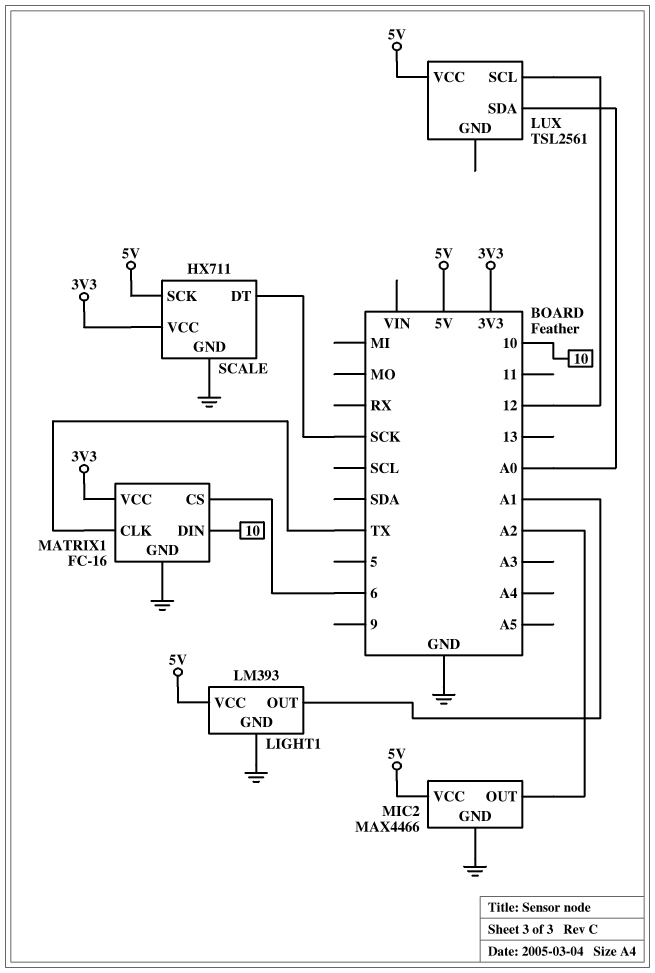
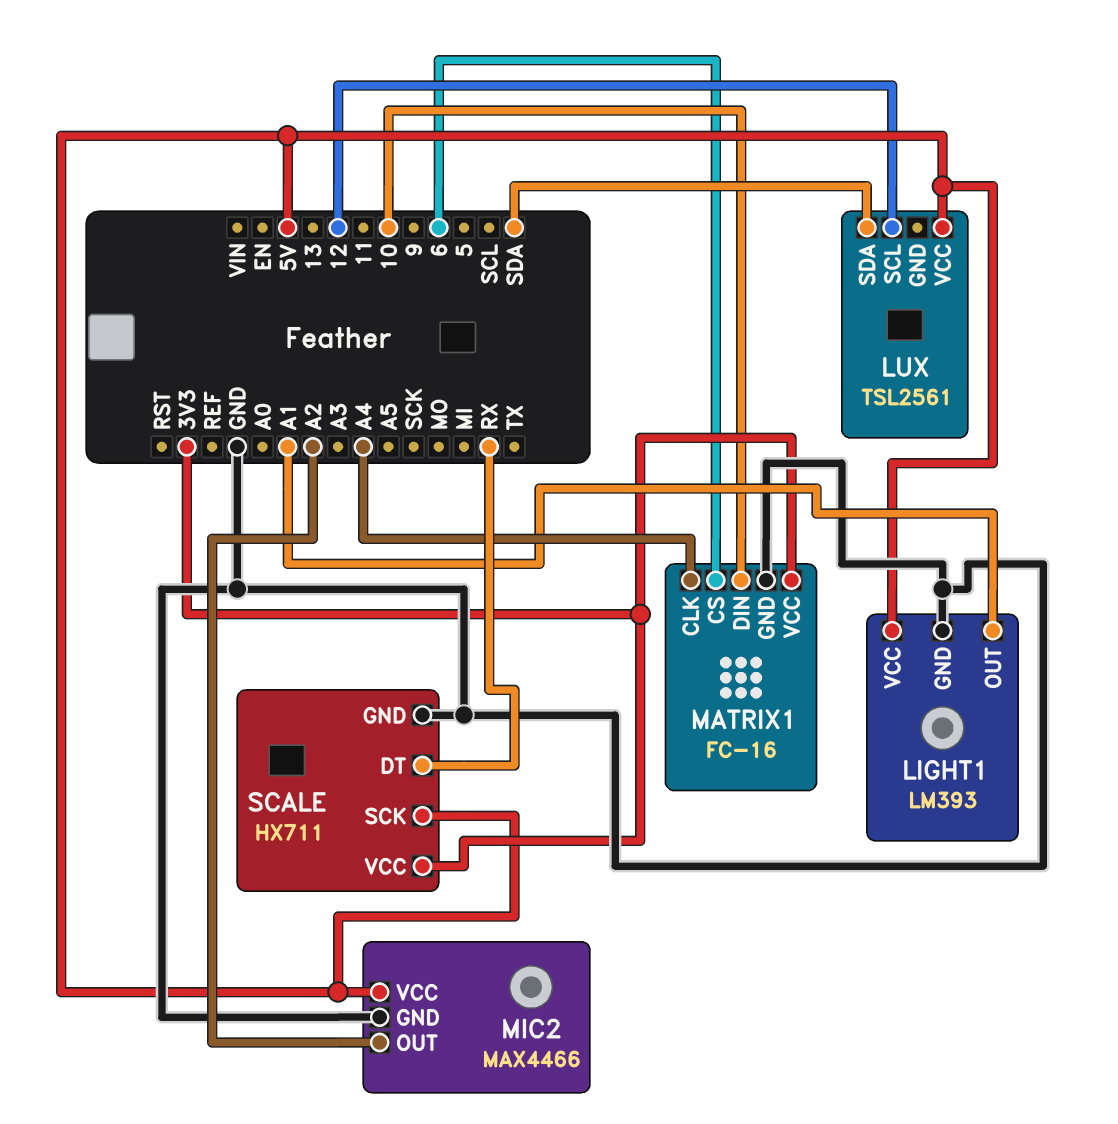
LUX pin SDA: A0 -> SDA
MATRIX1 pin CLK: TX -> A4
SCALE pin DT: SCK -> RX

